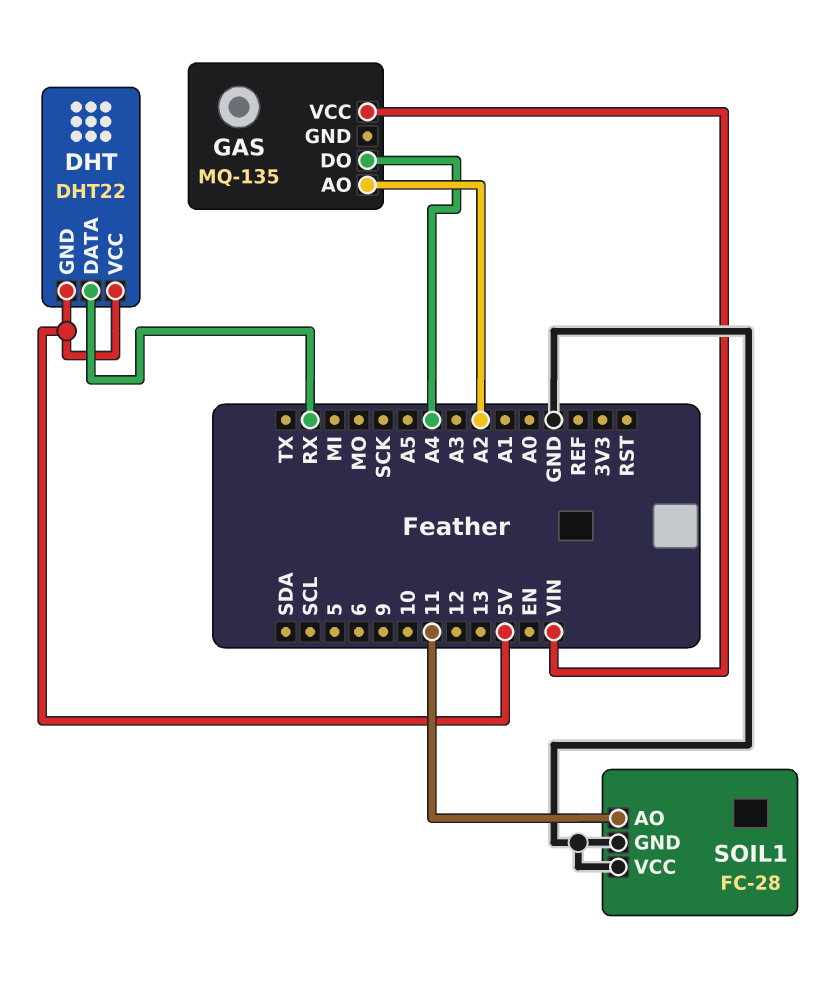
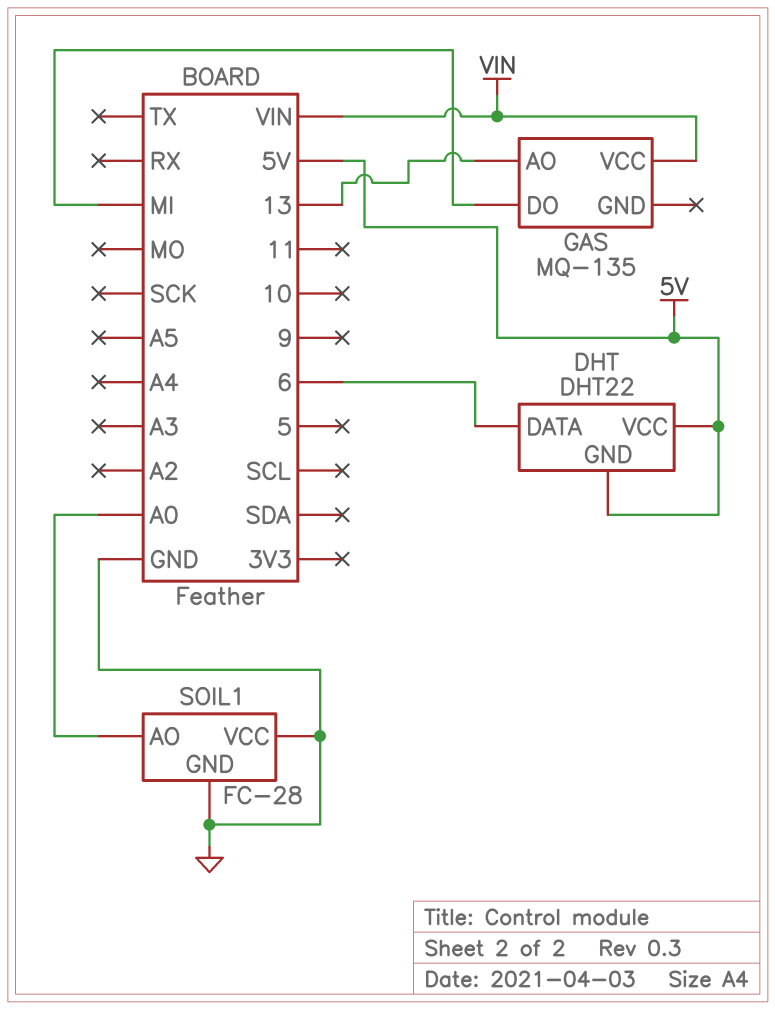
DHT pin DATA: RX -> 6
GAS pin AO: A2 -> 13
GAS pin DO: A4 -> MI
SOIL1 pin AO: 11 -> A0

